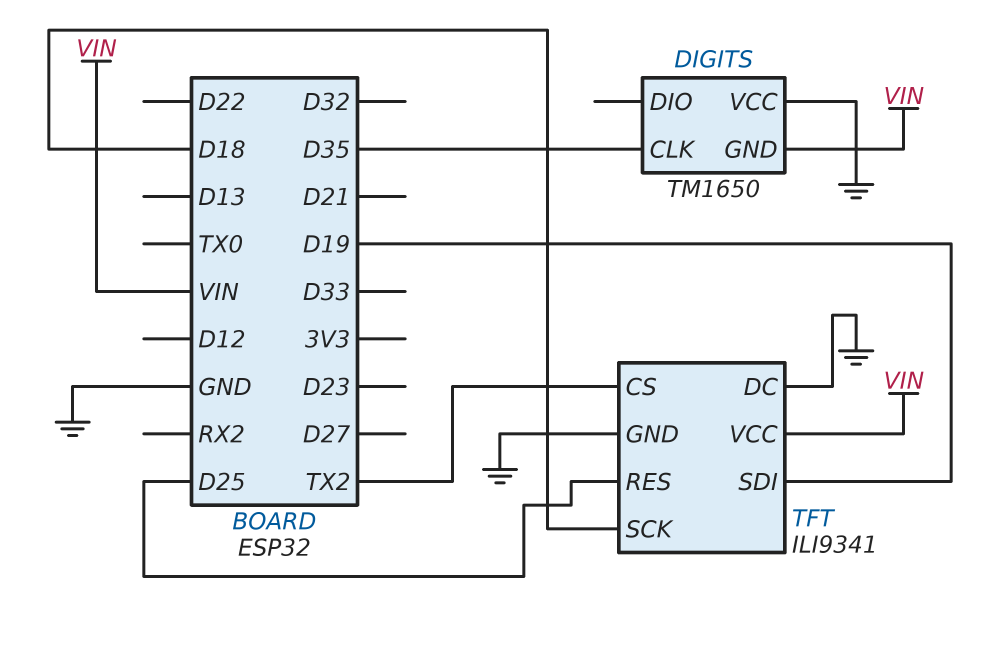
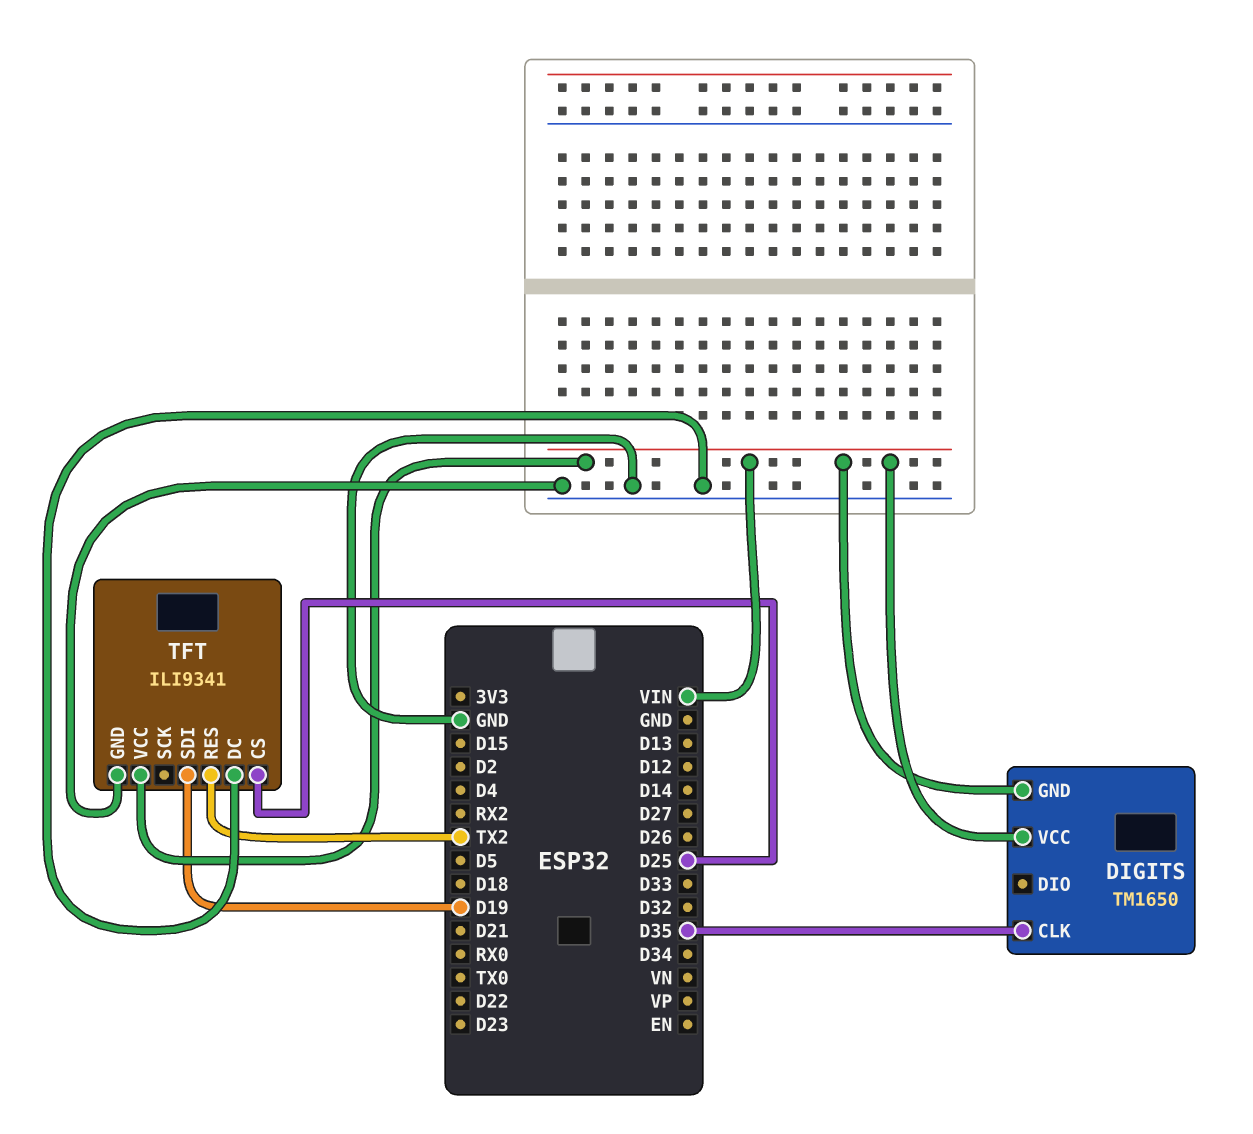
DIGITS pin VCC: GND -> VIN
TFT pin CS: TX2 -> D25
TFT pin RES: D25 -> TX2
TFT pin SCK: D18 -> none

